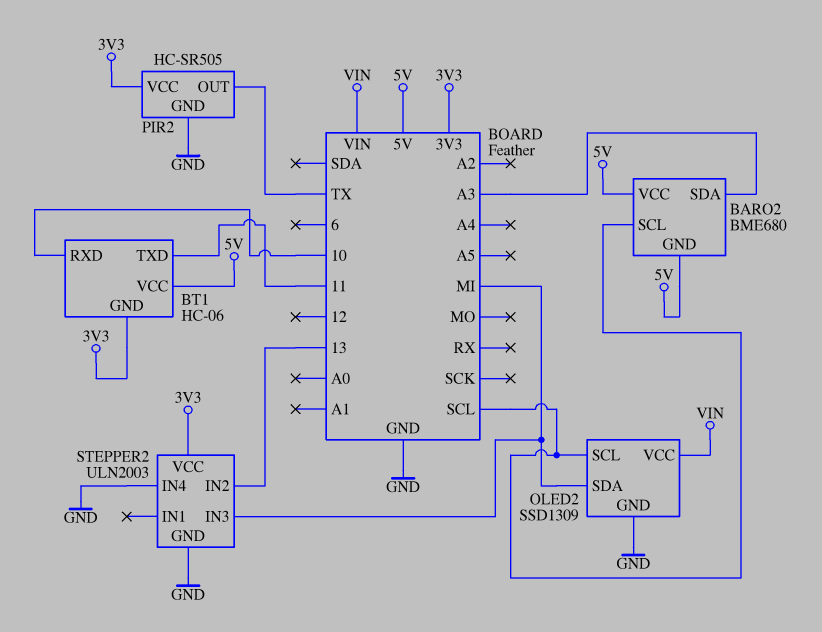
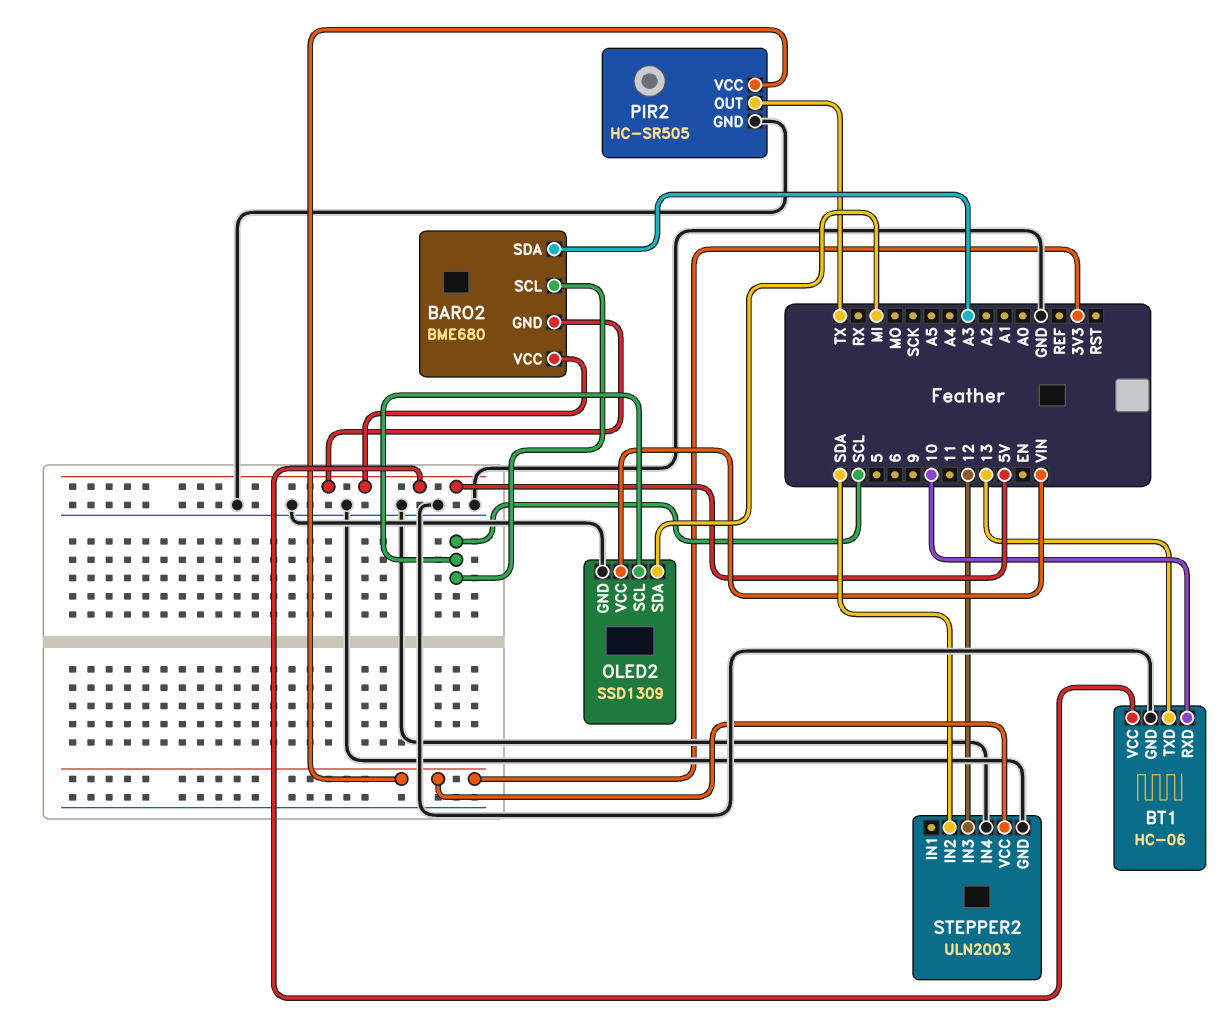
BT1 pin GND: 3V3 -> GND
BT1 pin TXD: 11 -> 13
STEPPER2 pin IN2: 13 -> SDA
STEPPER2 pin IN3: MI -> 12

